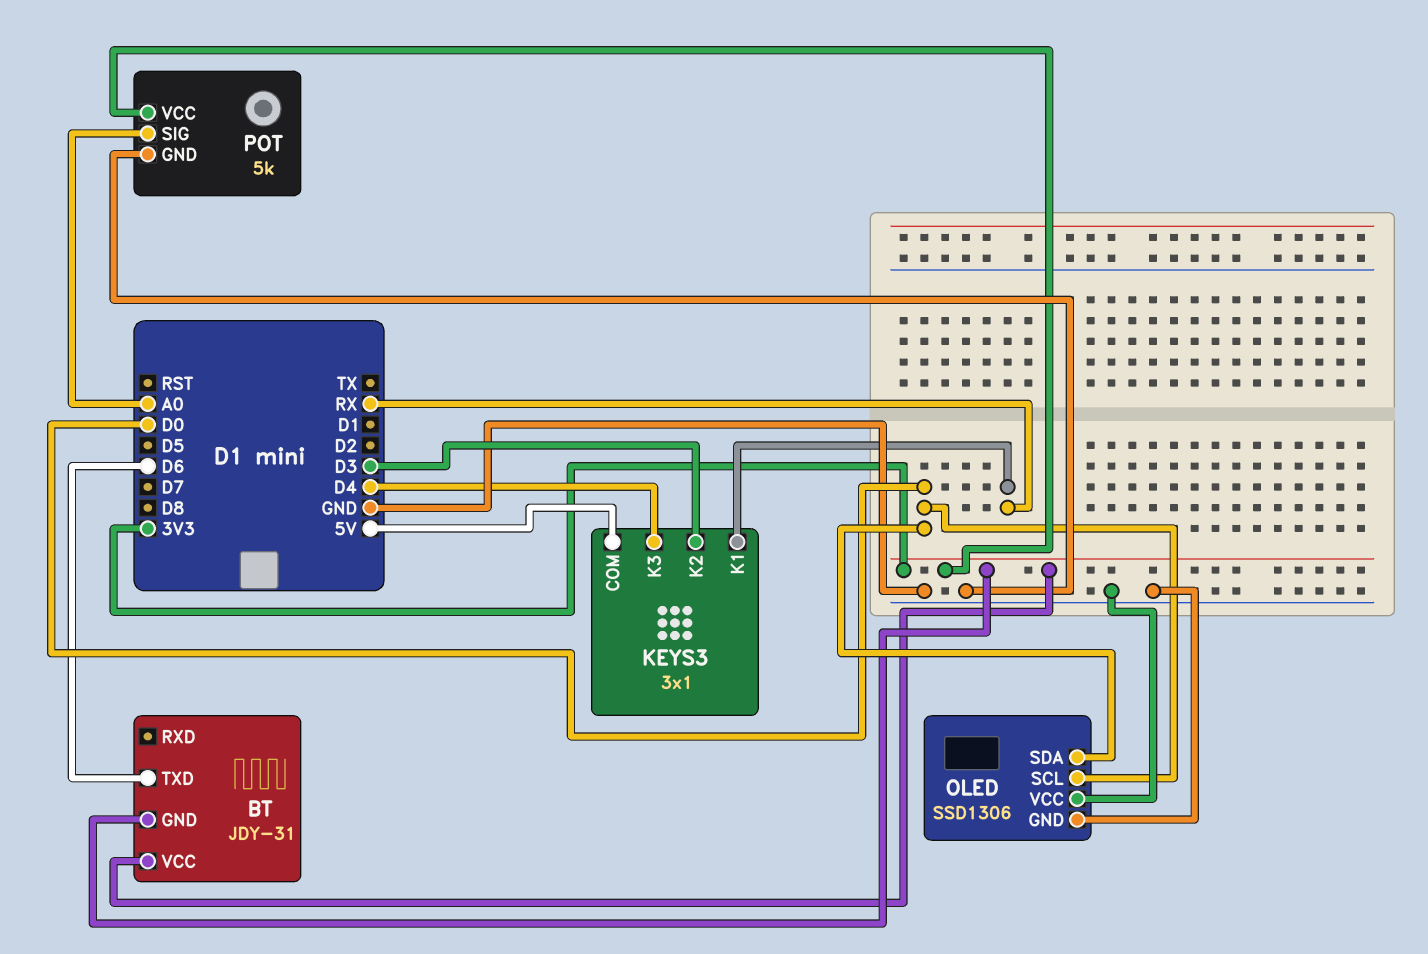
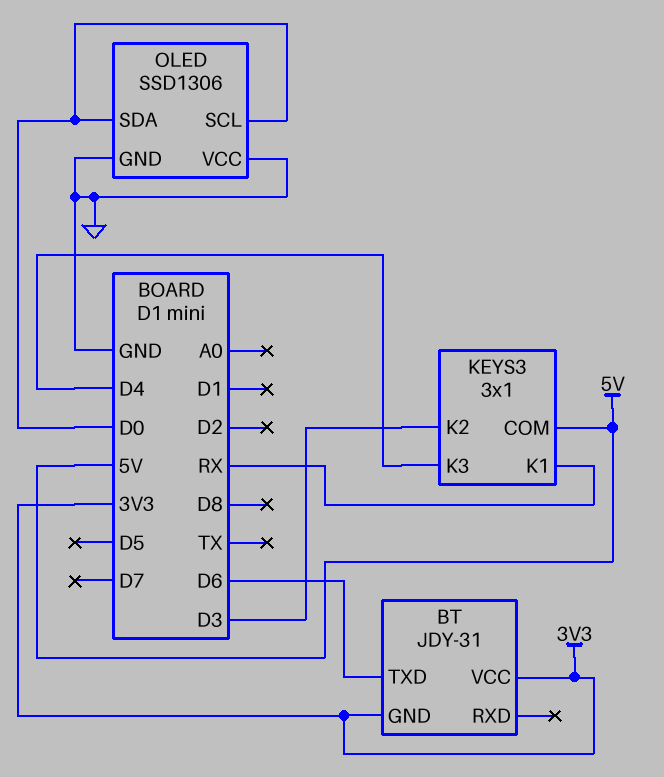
POT: 5k -> none
POT pin GND: GND -> none
POT pin SIG: A0 -> none
POT pin VCC: 3V3 -> none

